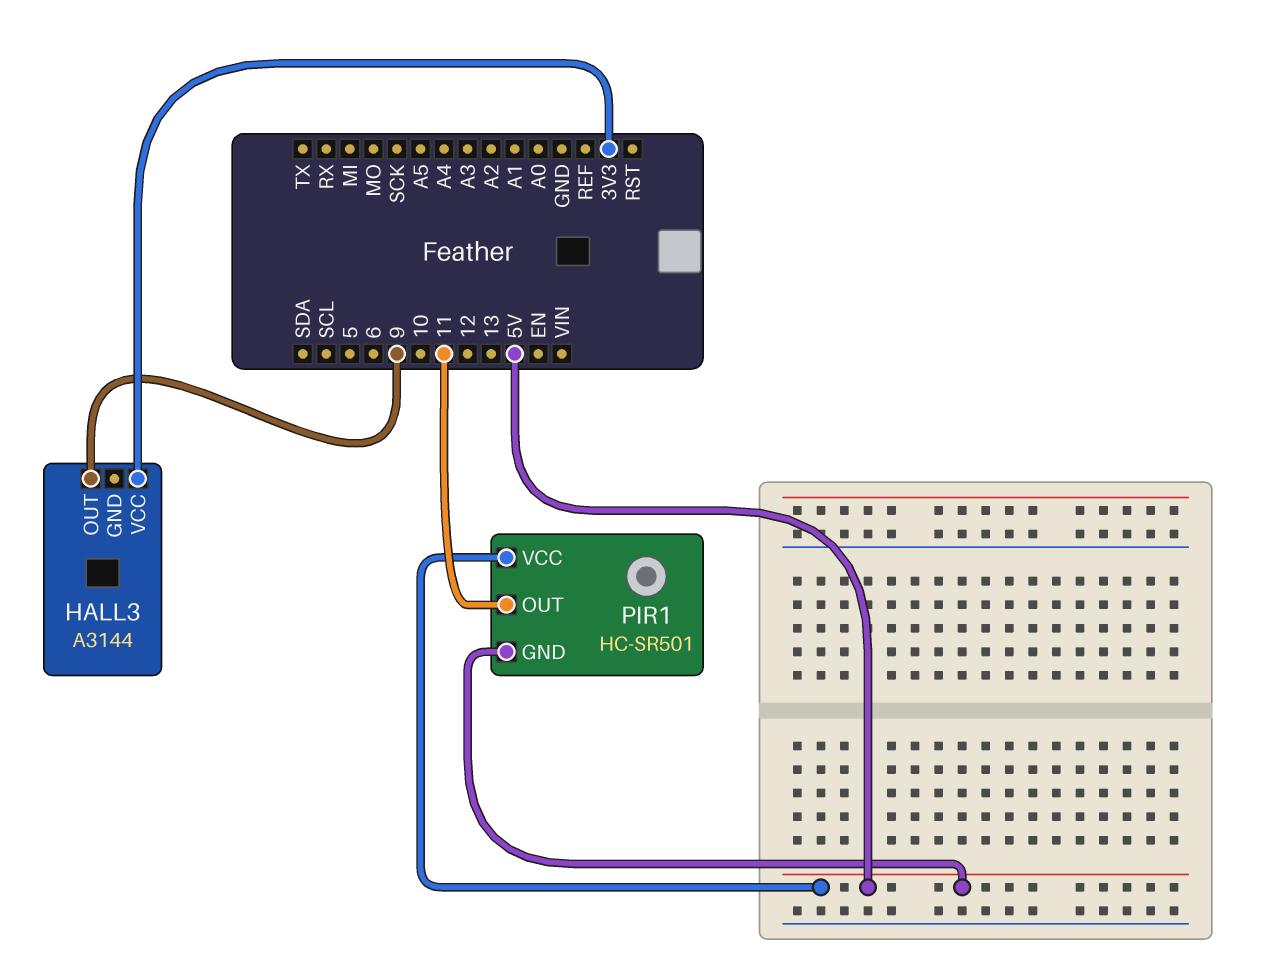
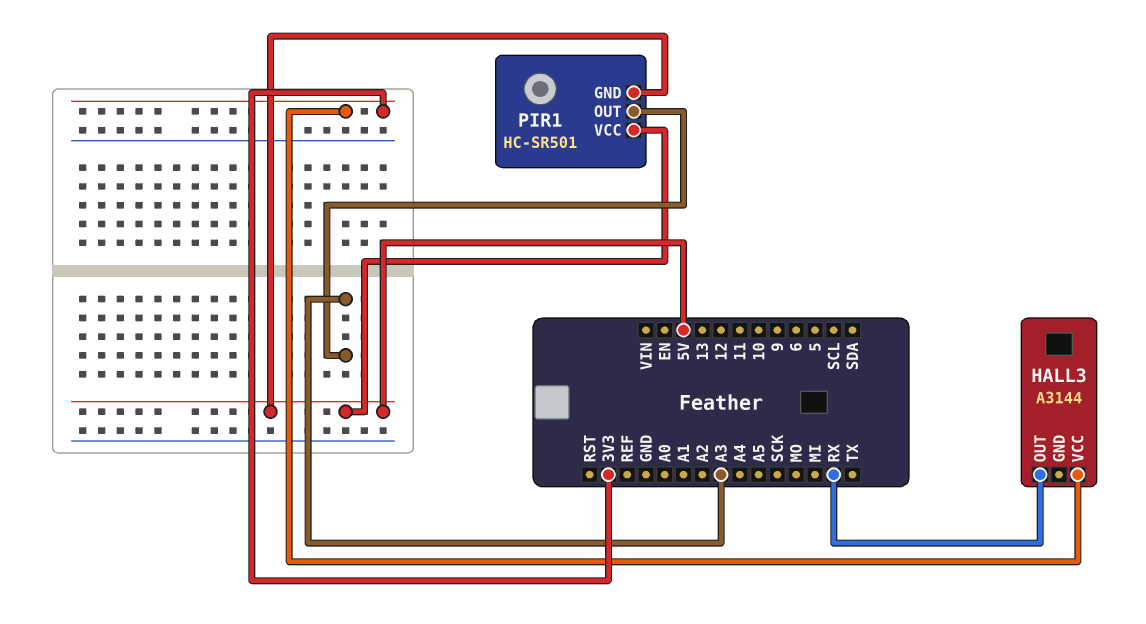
HALL3 pin OUT: 9 -> RX
PIR1 pin OUT: 11 -> A3

